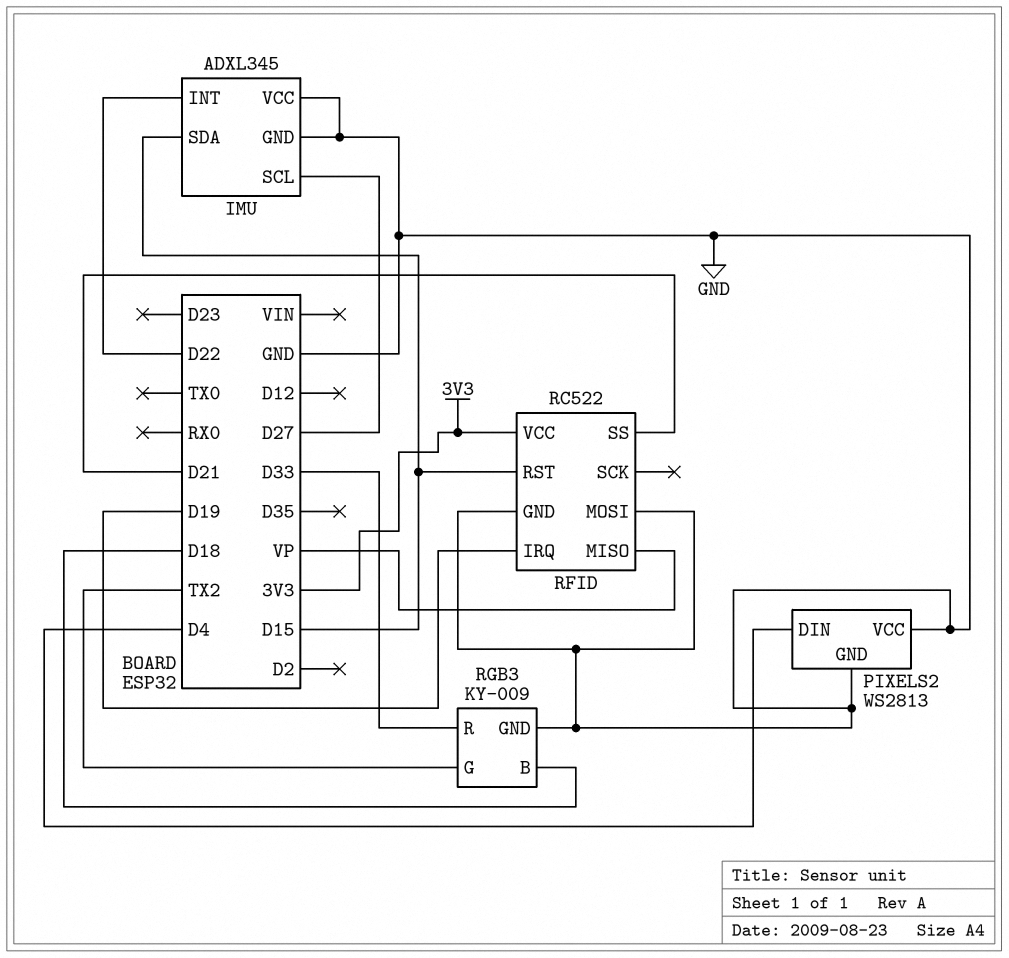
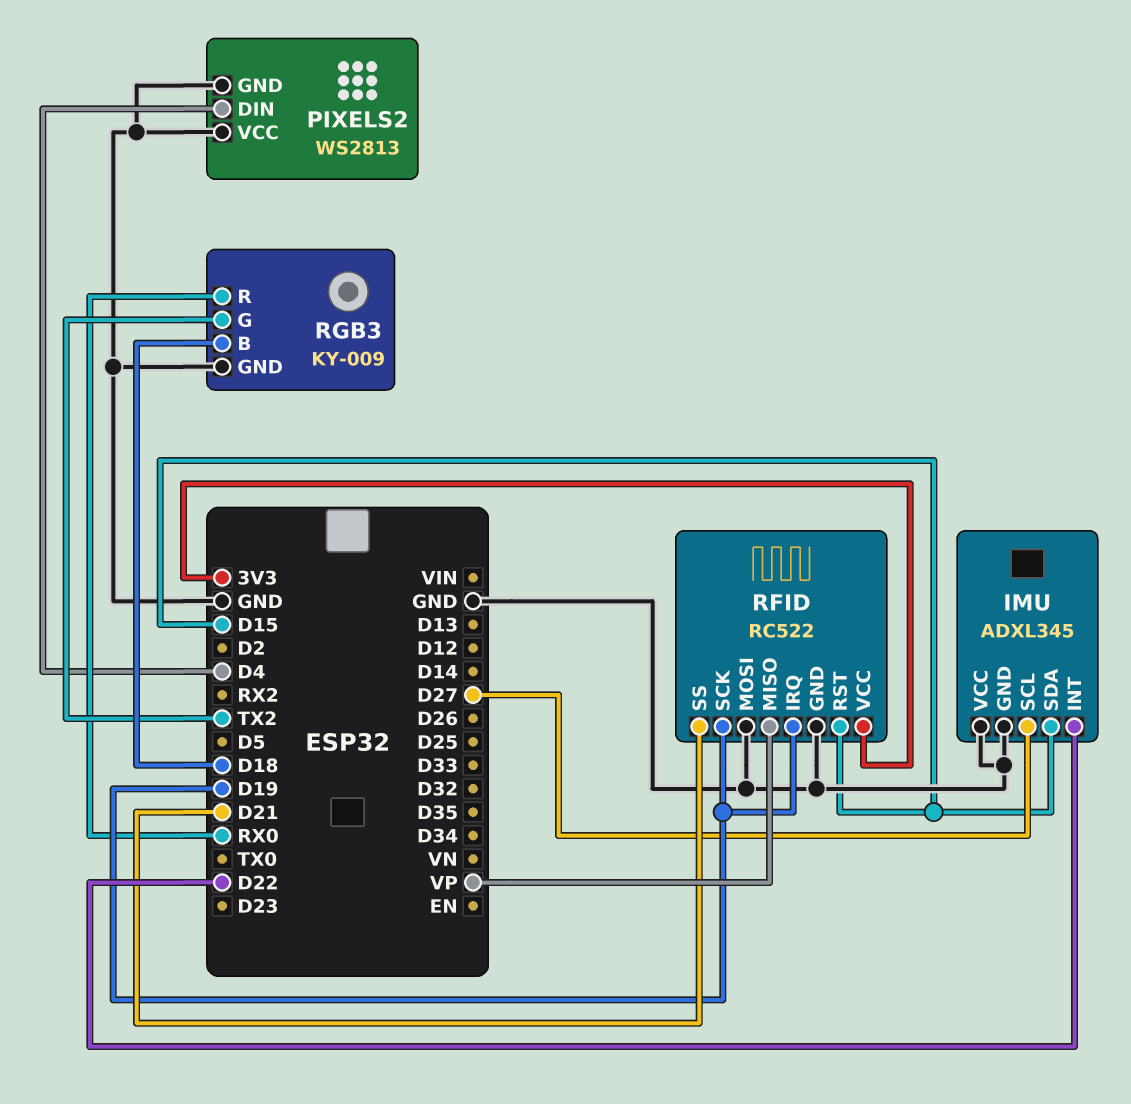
RFID pin SCK: none -> D19
RGB3 pin R: D33 -> RX0

